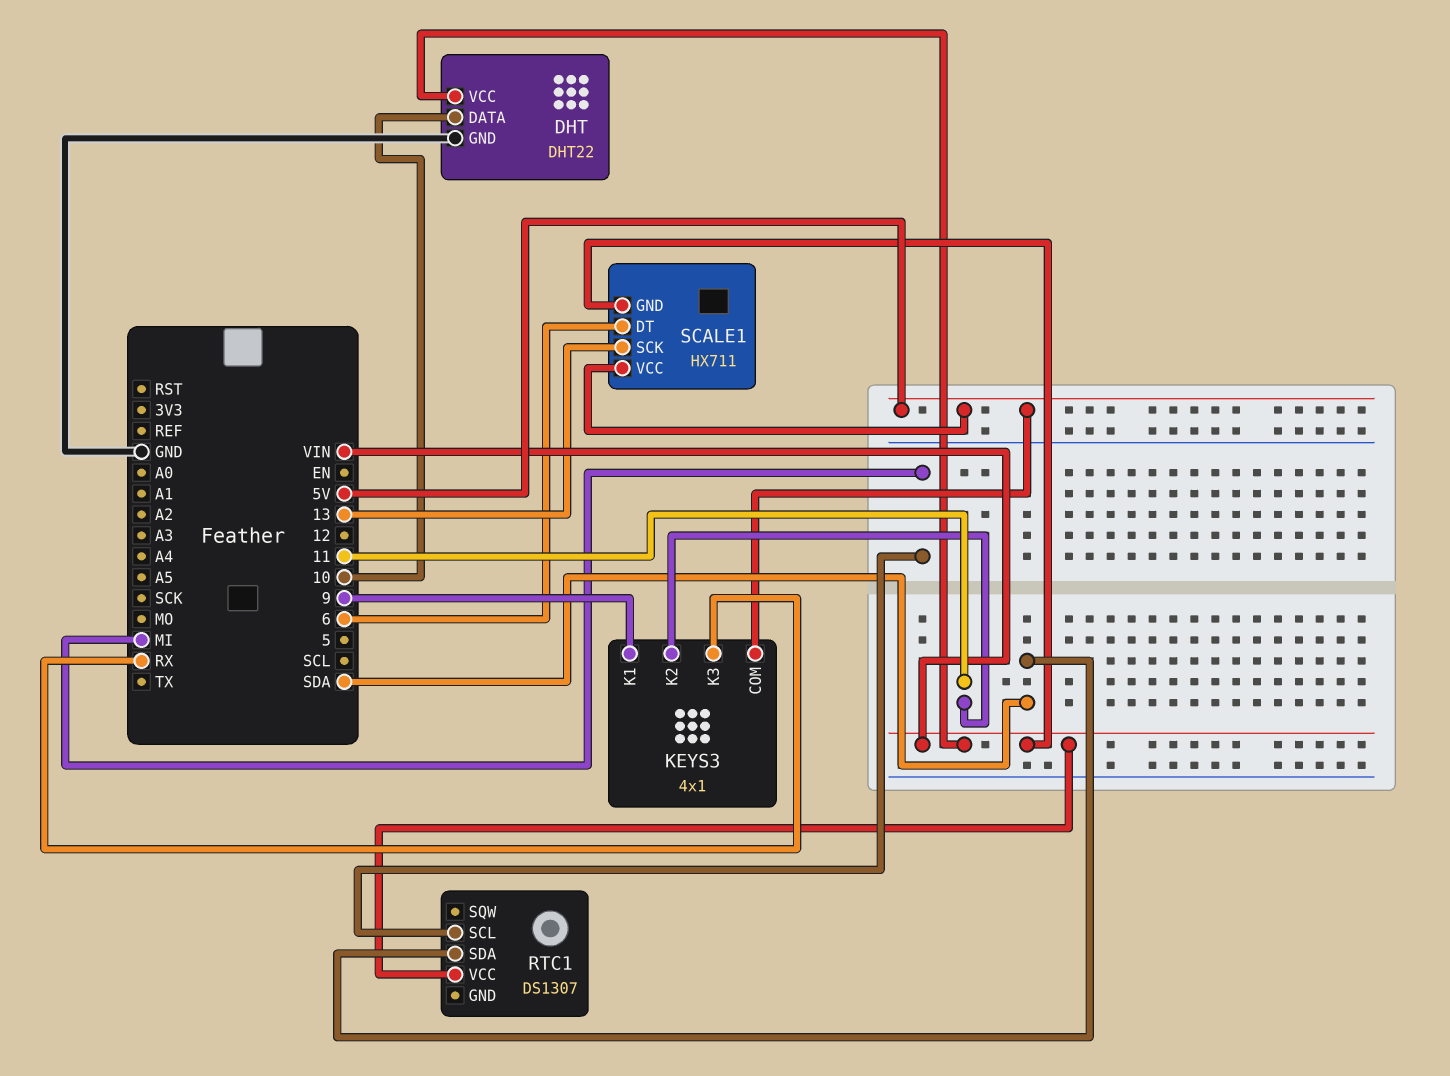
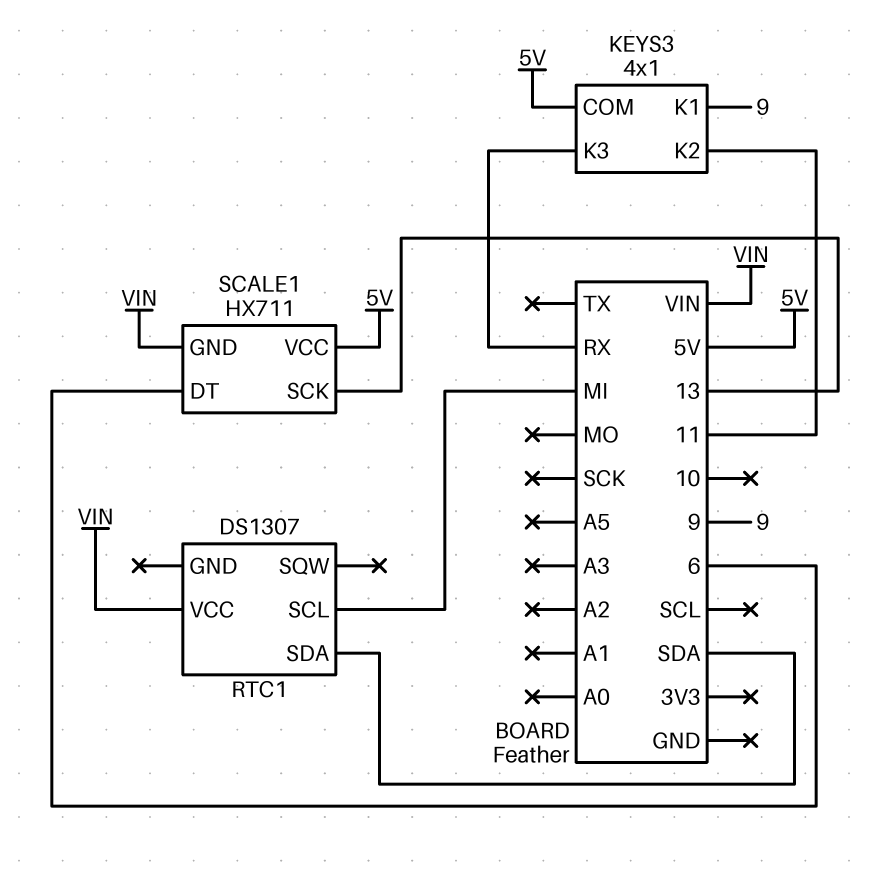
DHT: DHT22 -> none
DHT pin DATA: 10 -> none
DHT pin GND: GND -> none
DHT pin VCC: VIN -> none

